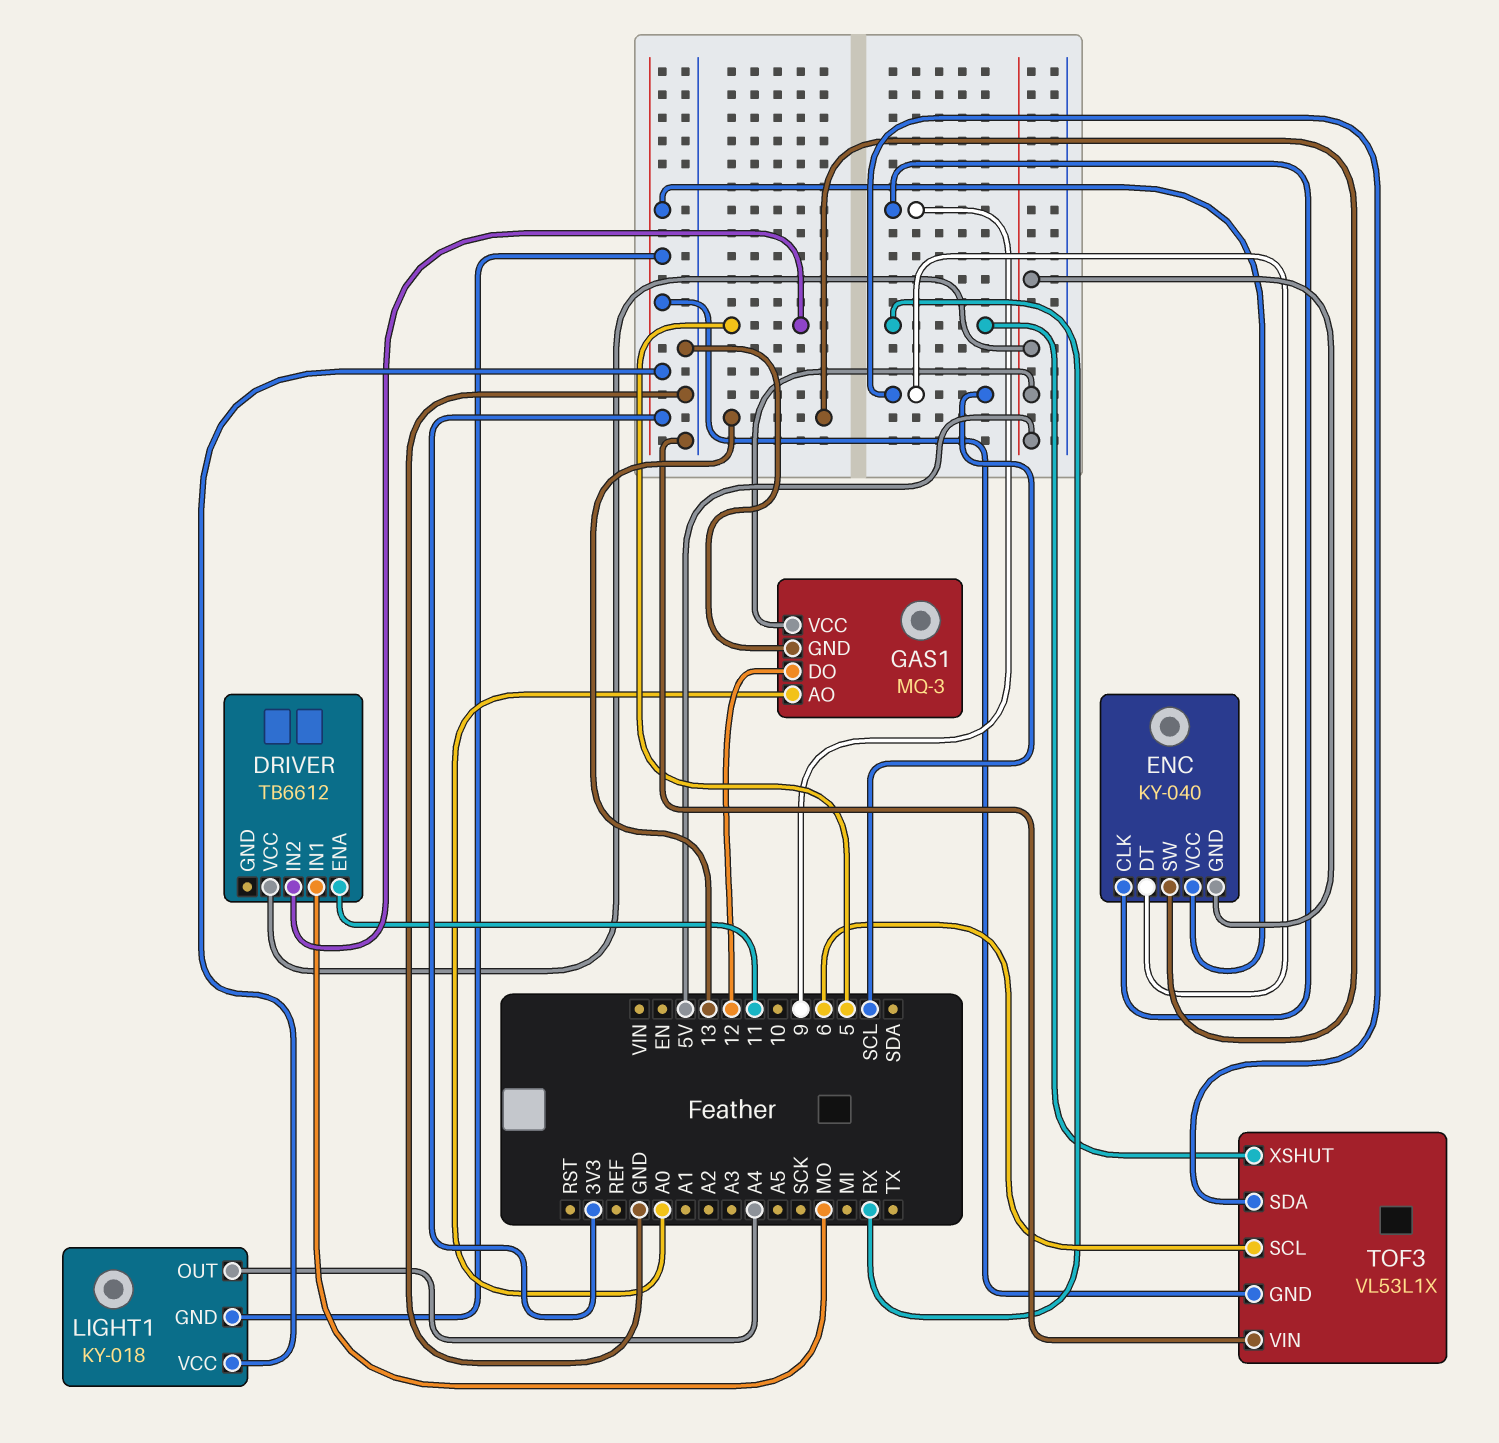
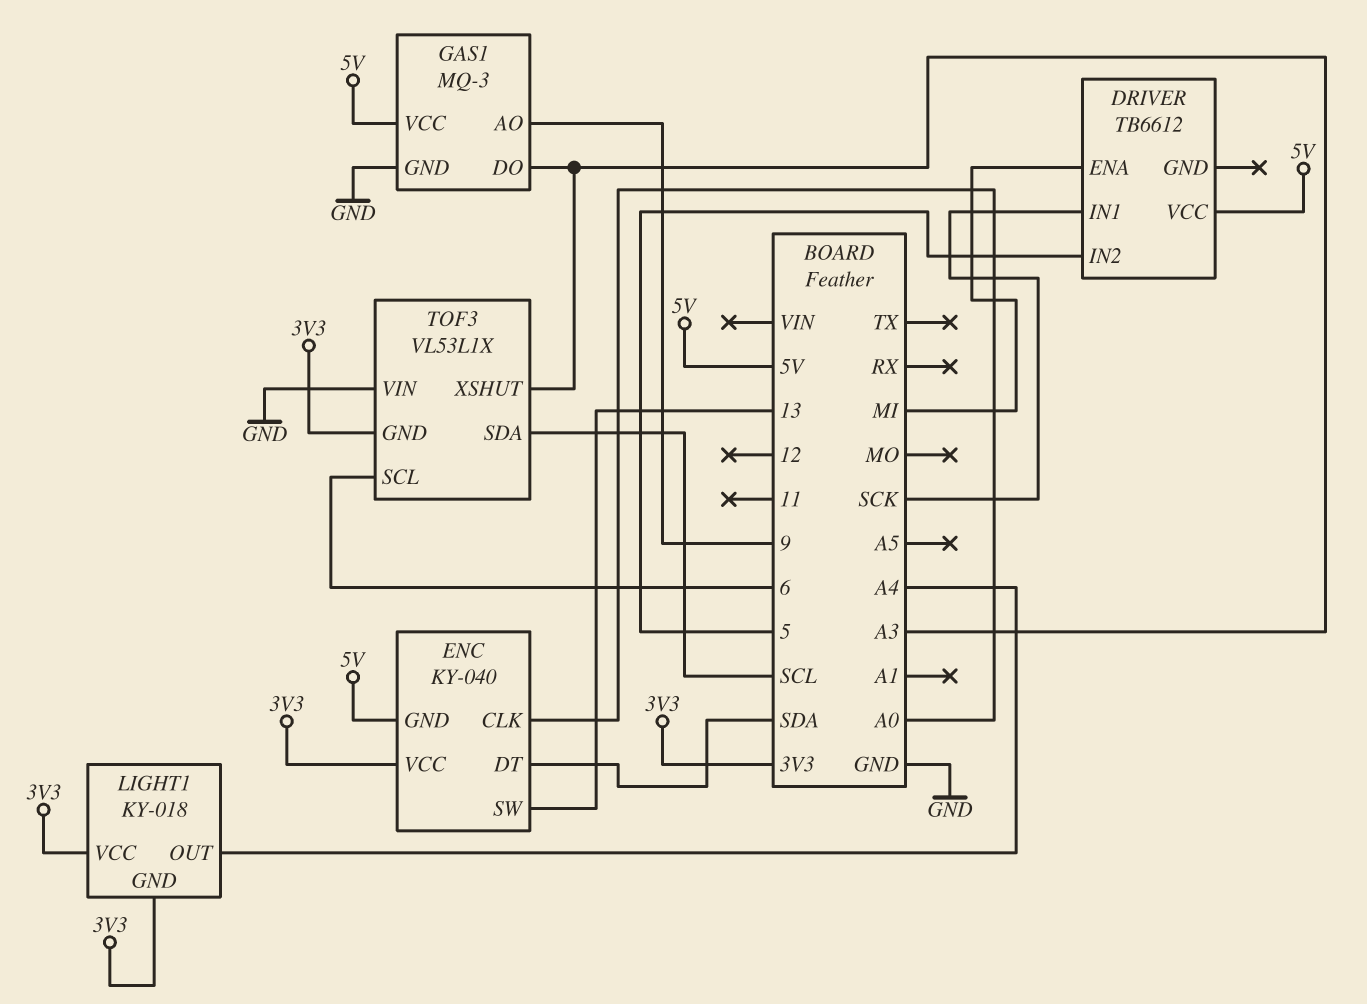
DRIVER pin ENA: 11 -> MI
DRIVER pin IN1: MO -> SCK
ENC pin CLK: 9 -> A0
ENC pin DT: SCL -> SDA
GAS1 pin AO: A0 -> 9
GAS1 pin DO: 12 -> A3
TOF3 pin XSHUT: RX -> A3

